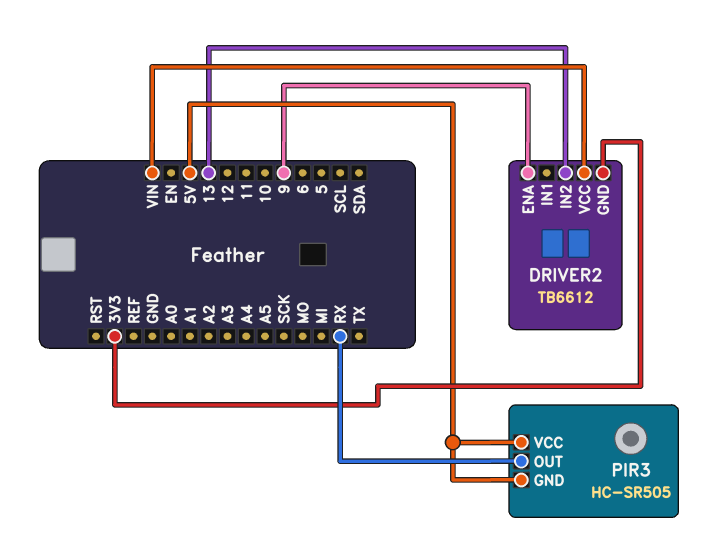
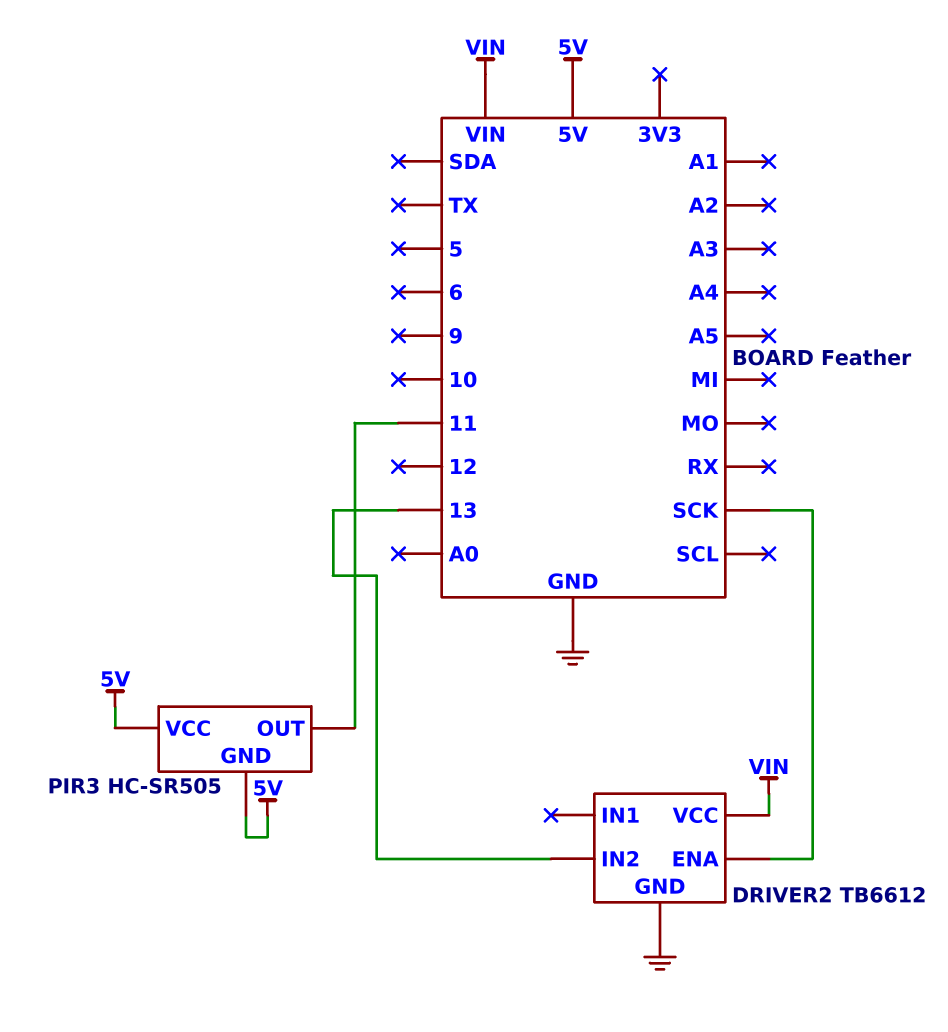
DRIVER2 pin ENA: 9 -> SCK
DRIVER2 pin GND: 3V3 -> GND
PIR3 pin OUT: RX -> 11

